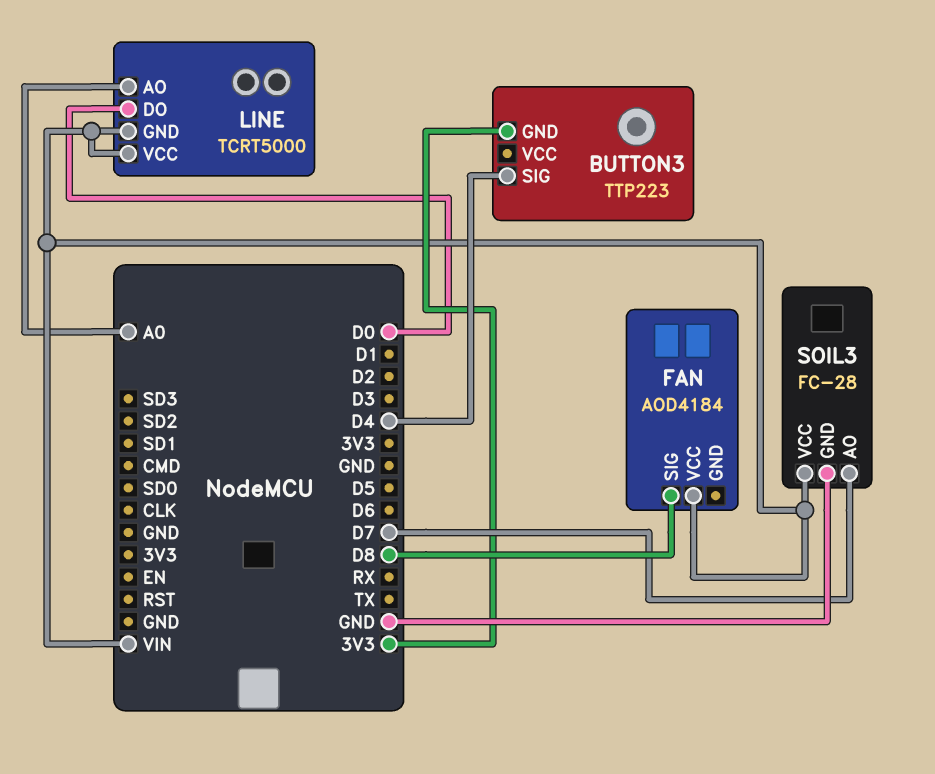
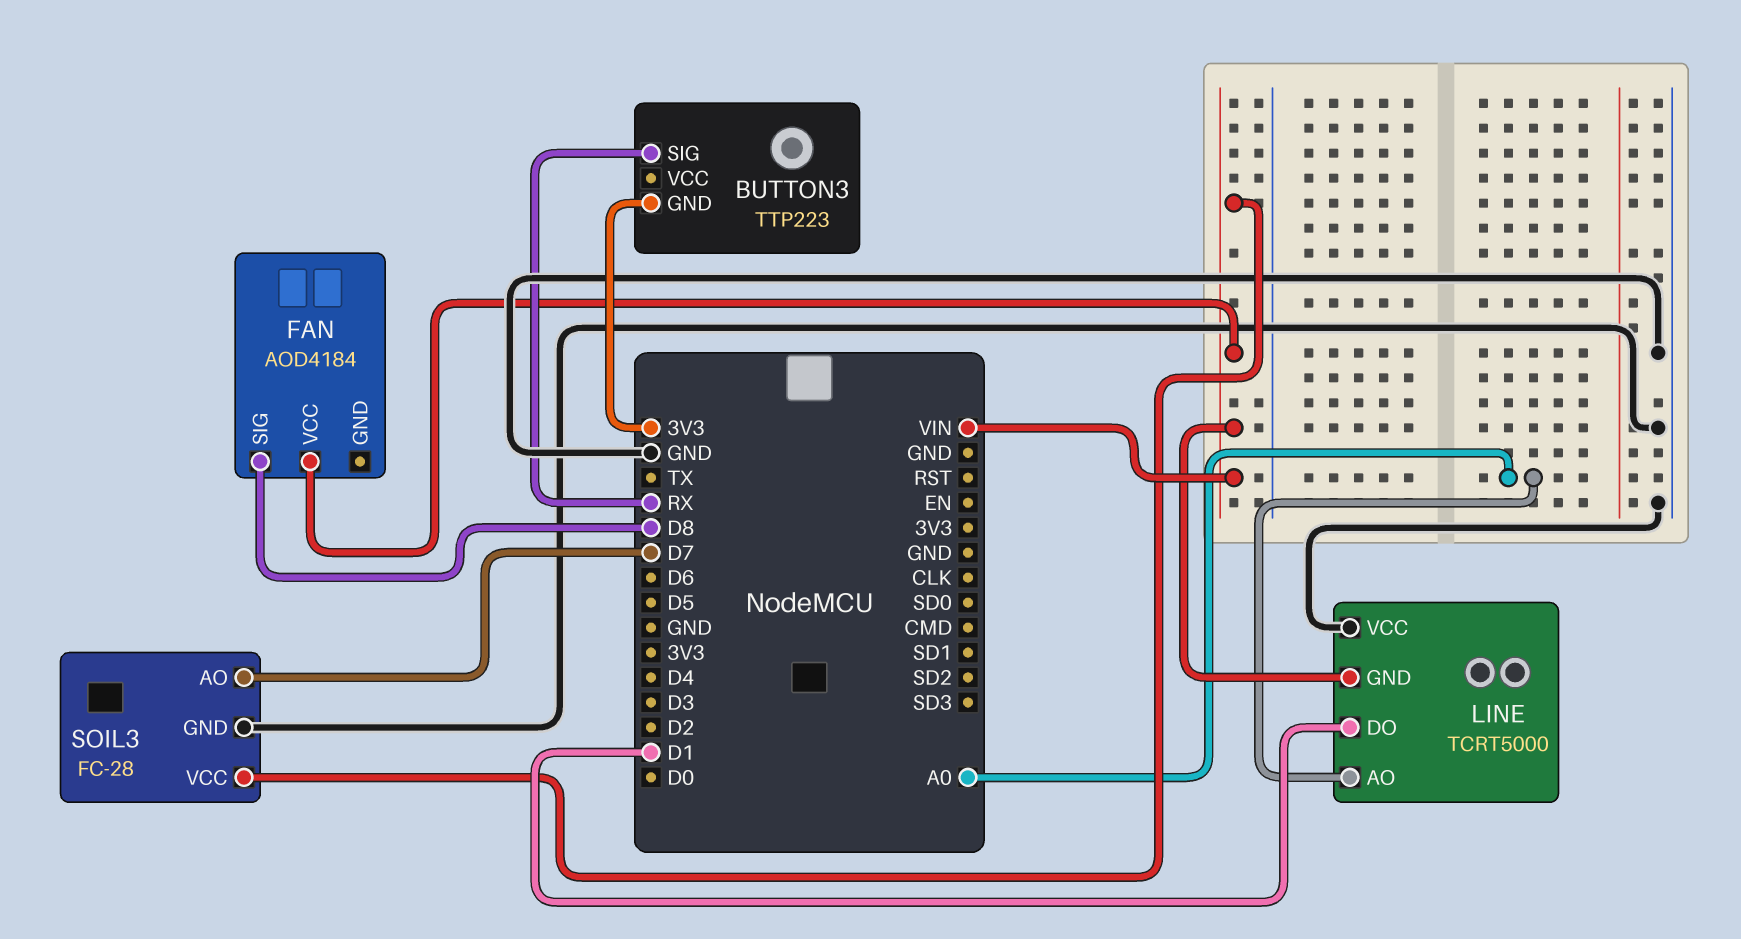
BUTTON3 pin SIG: D4 -> RX
LINE pin DO: D0 -> D1
LINE pin VCC: VIN -> GND

